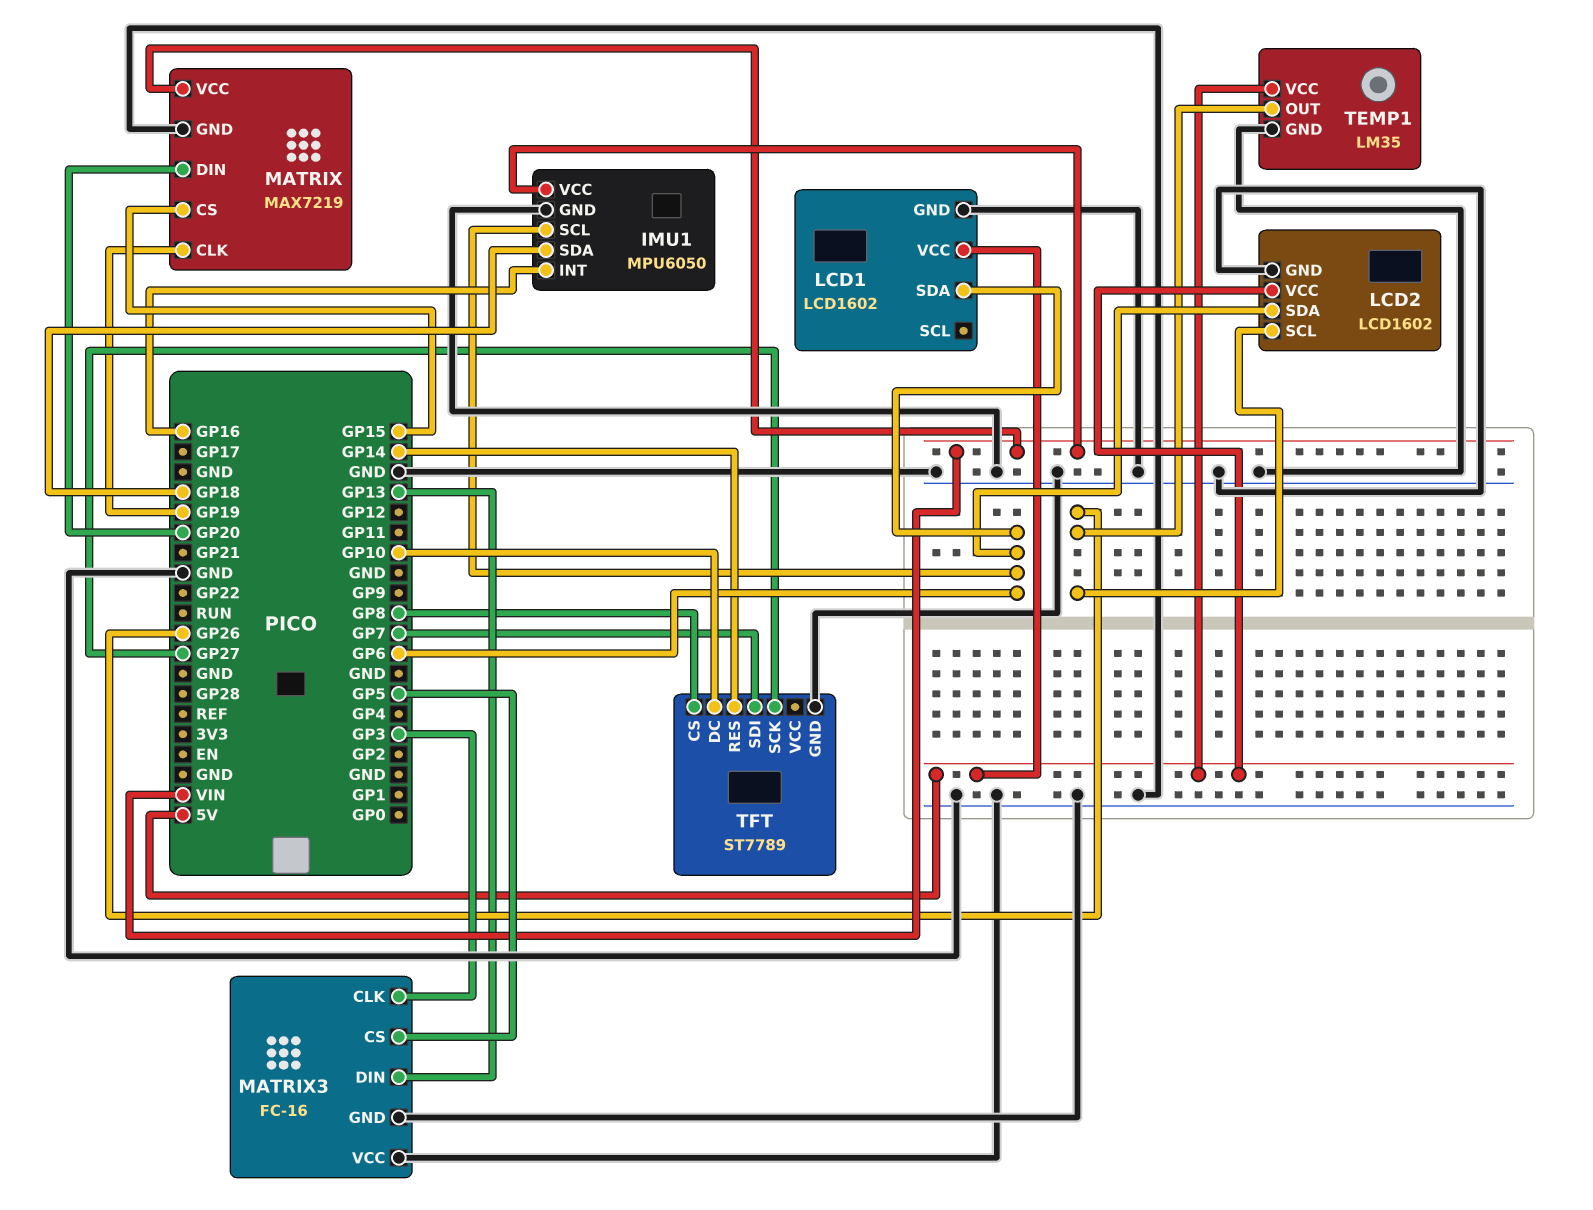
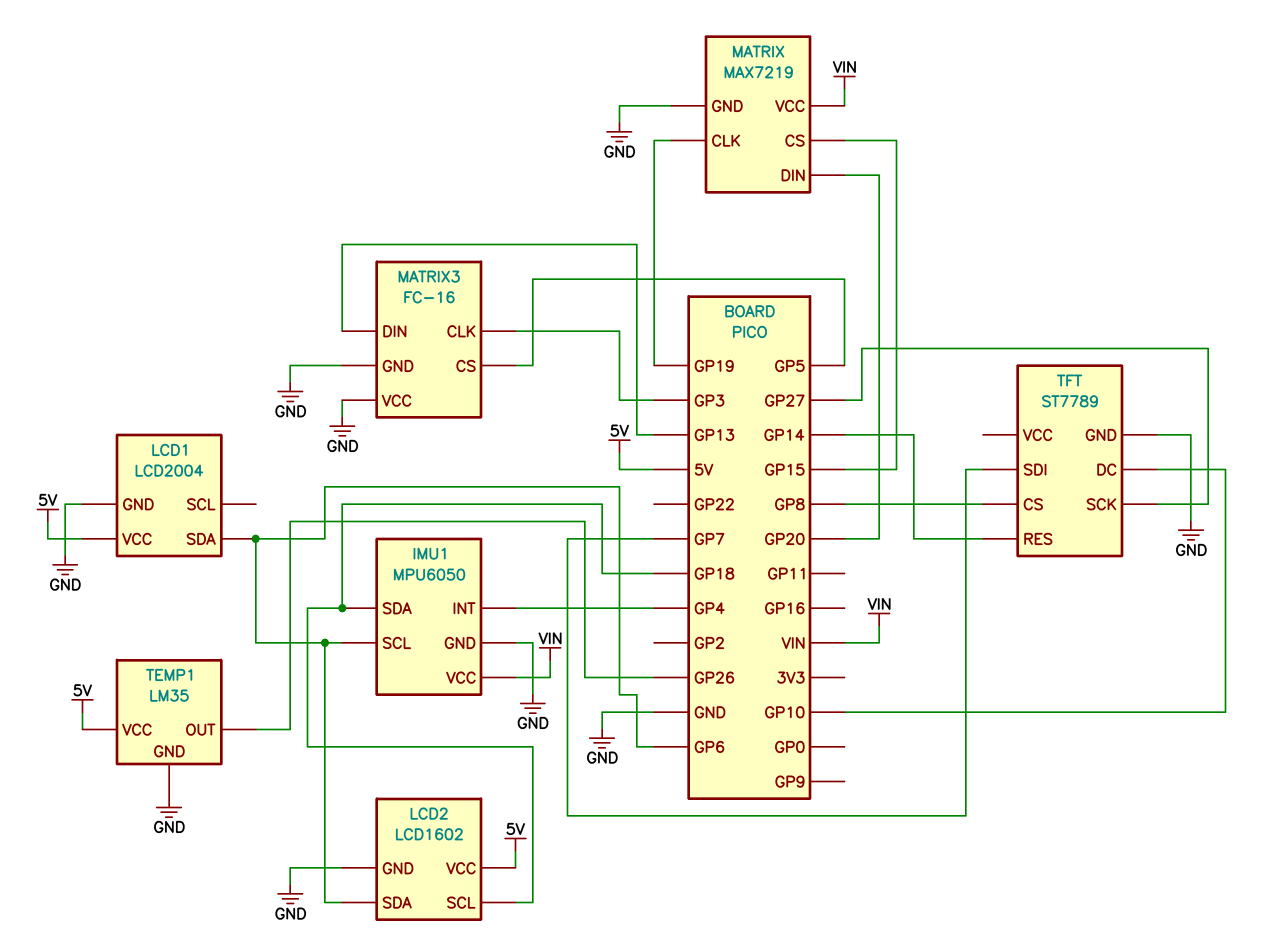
IMU1 pin INT: GP16 -> GP4
LCD1: LCD1602 -> LCD2004
LCD2 pin SCL: GP26 -> GP18

